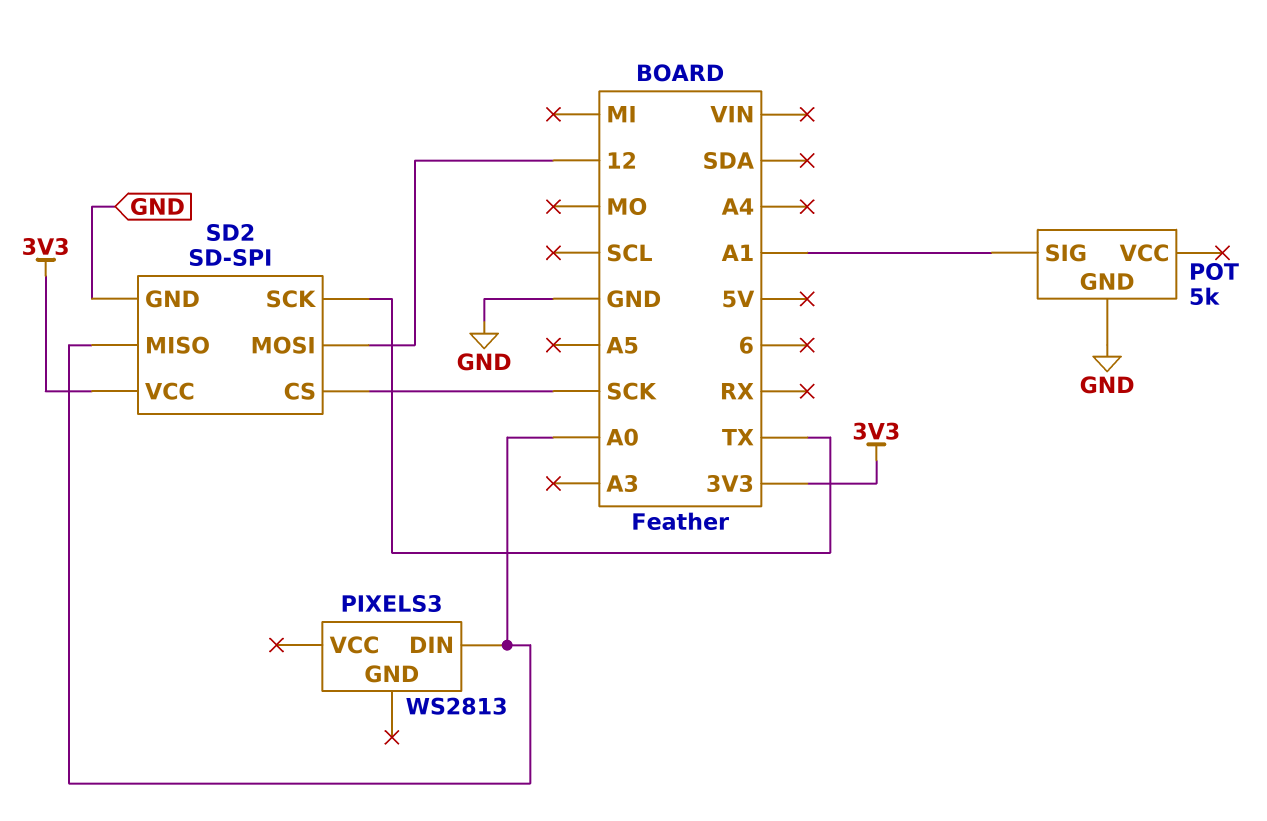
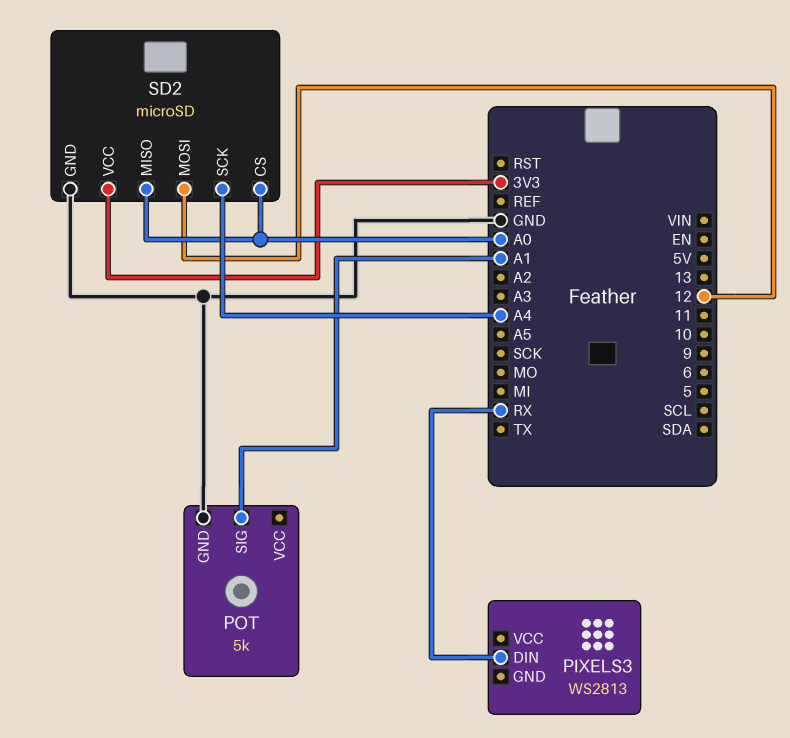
PIXELS3 pin DIN: A0 -> RX
SD2: SD-SPI -> microSD
SD2 pin CS: SCK -> A0
SD2 pin SCK: TX -> A4

